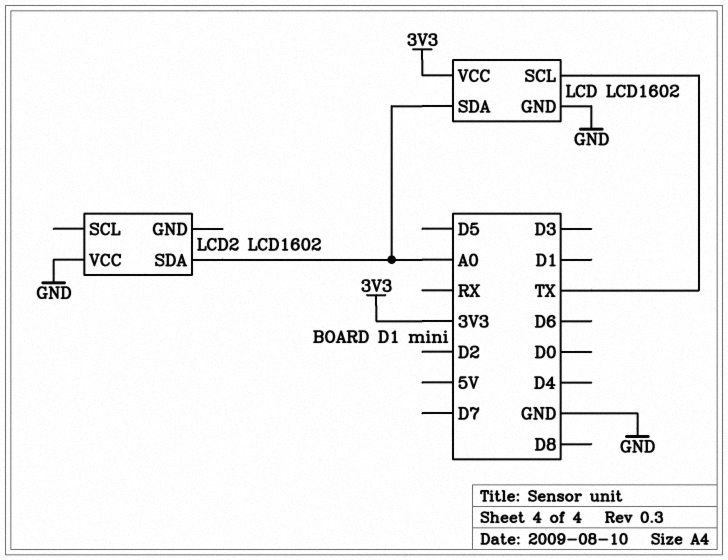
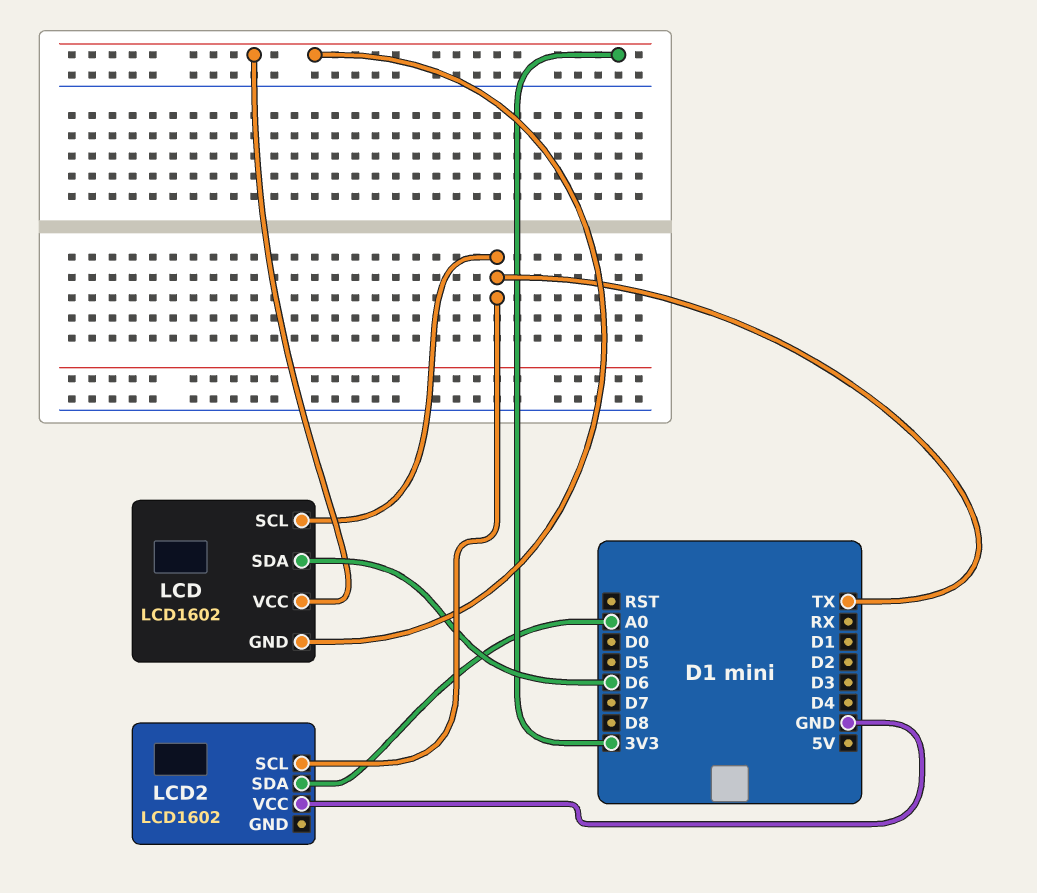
LCD pin GND: GND -> 3V3
LCD pin SDA: A0 -> D6
LCD2 pin SCL: none -> TX

